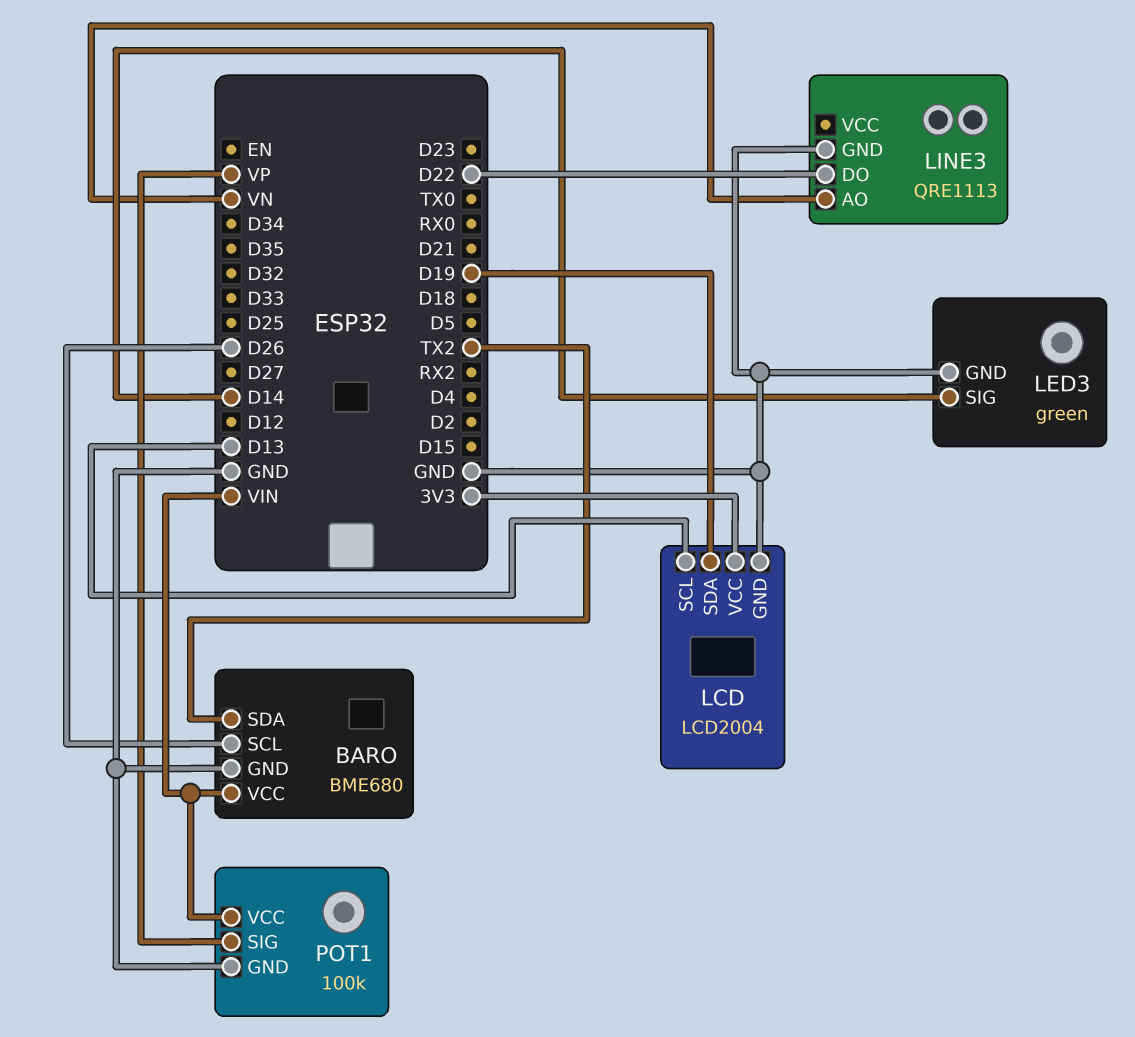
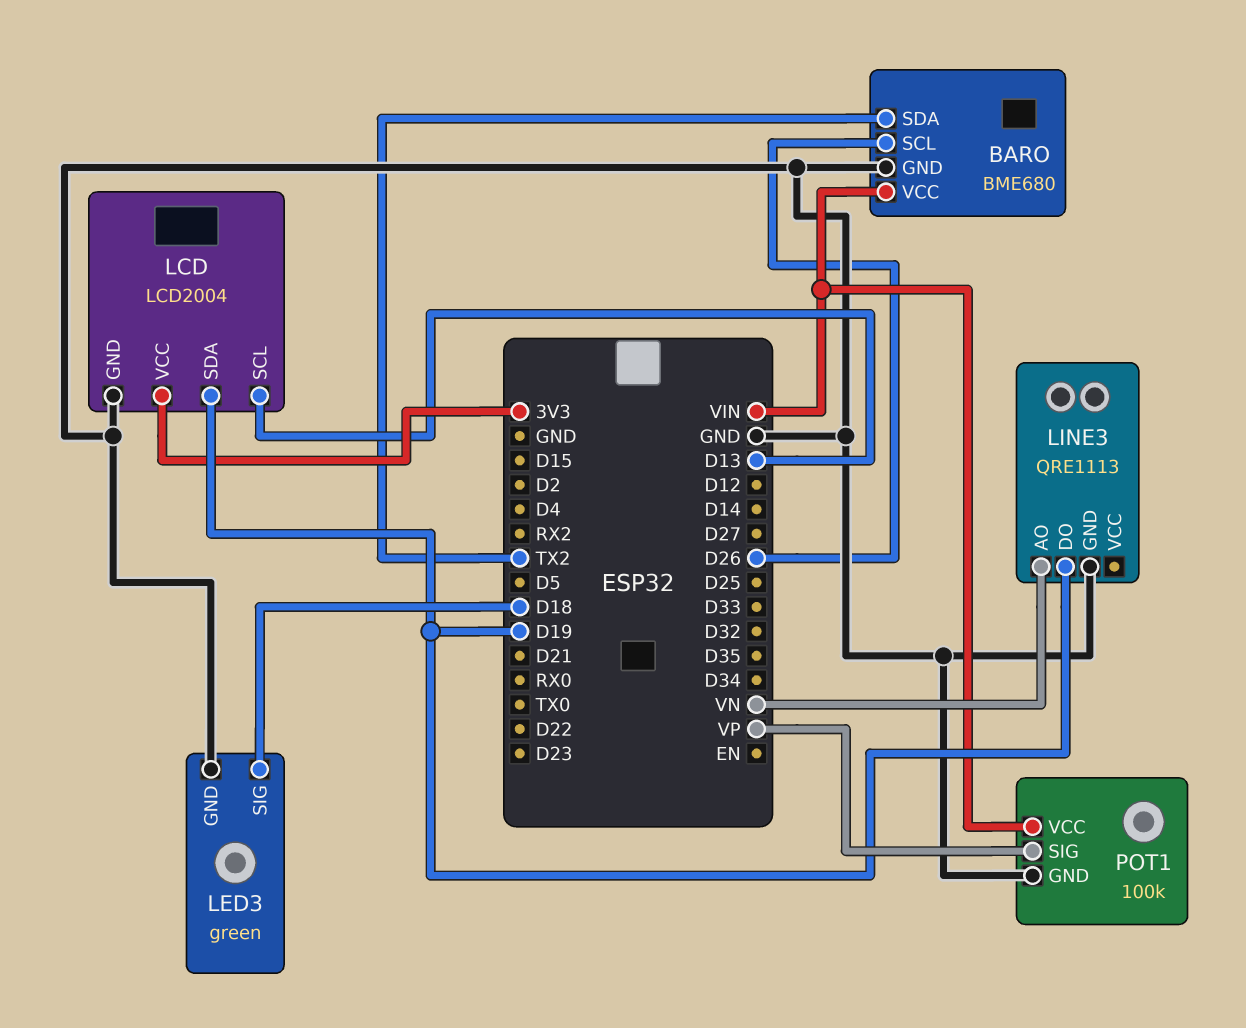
LED3 pin SIG: D14 -> D18
LINE3 pin DO: D22 -> D19

